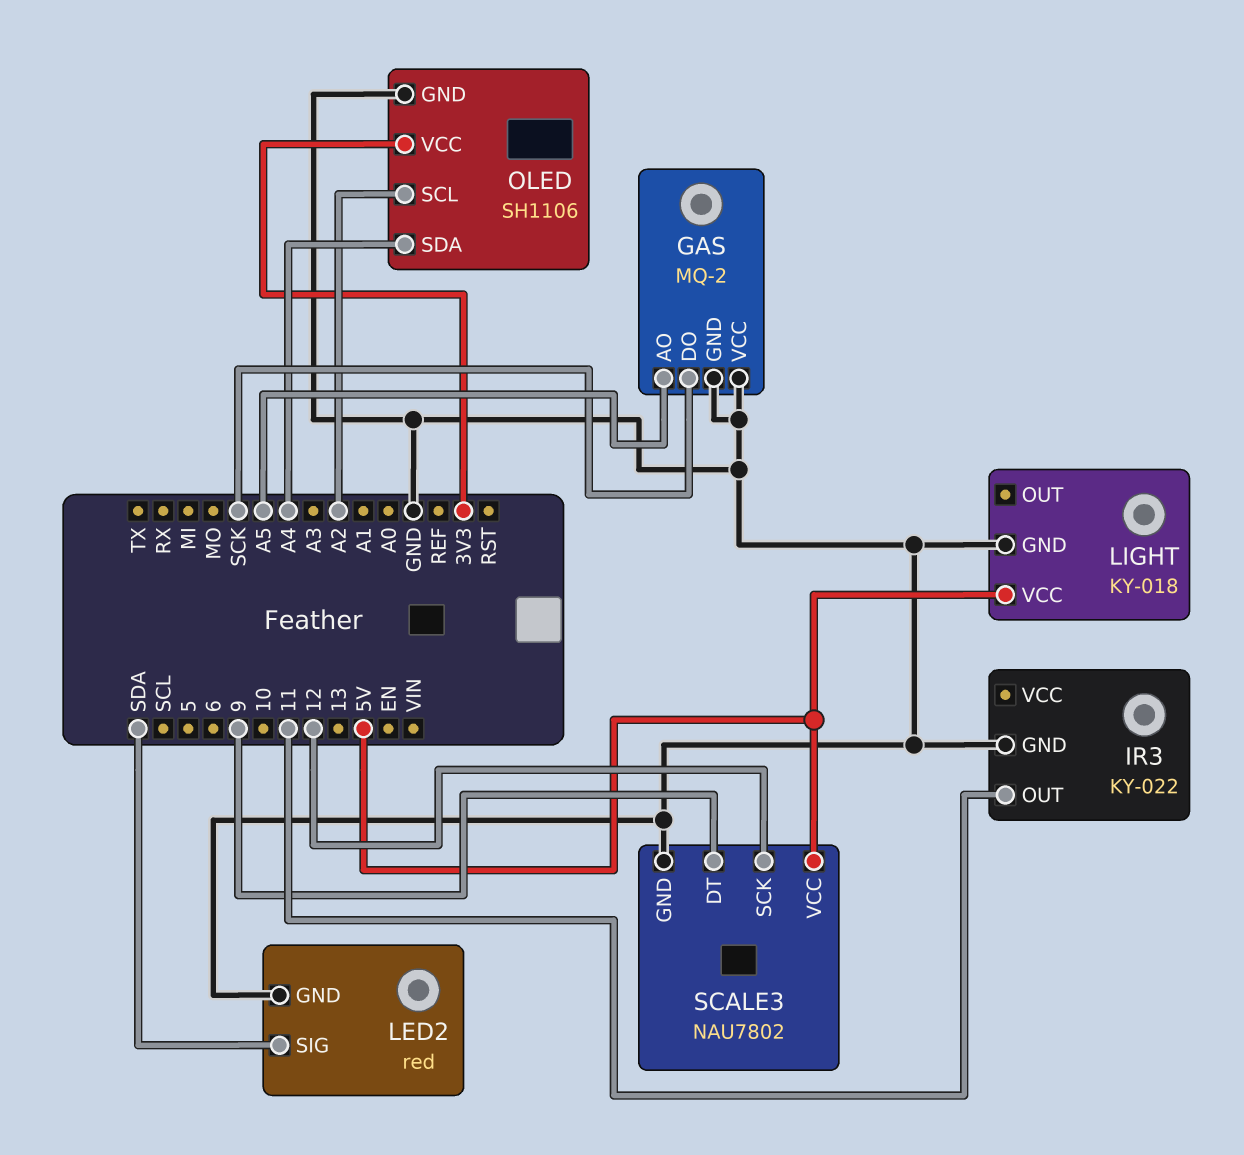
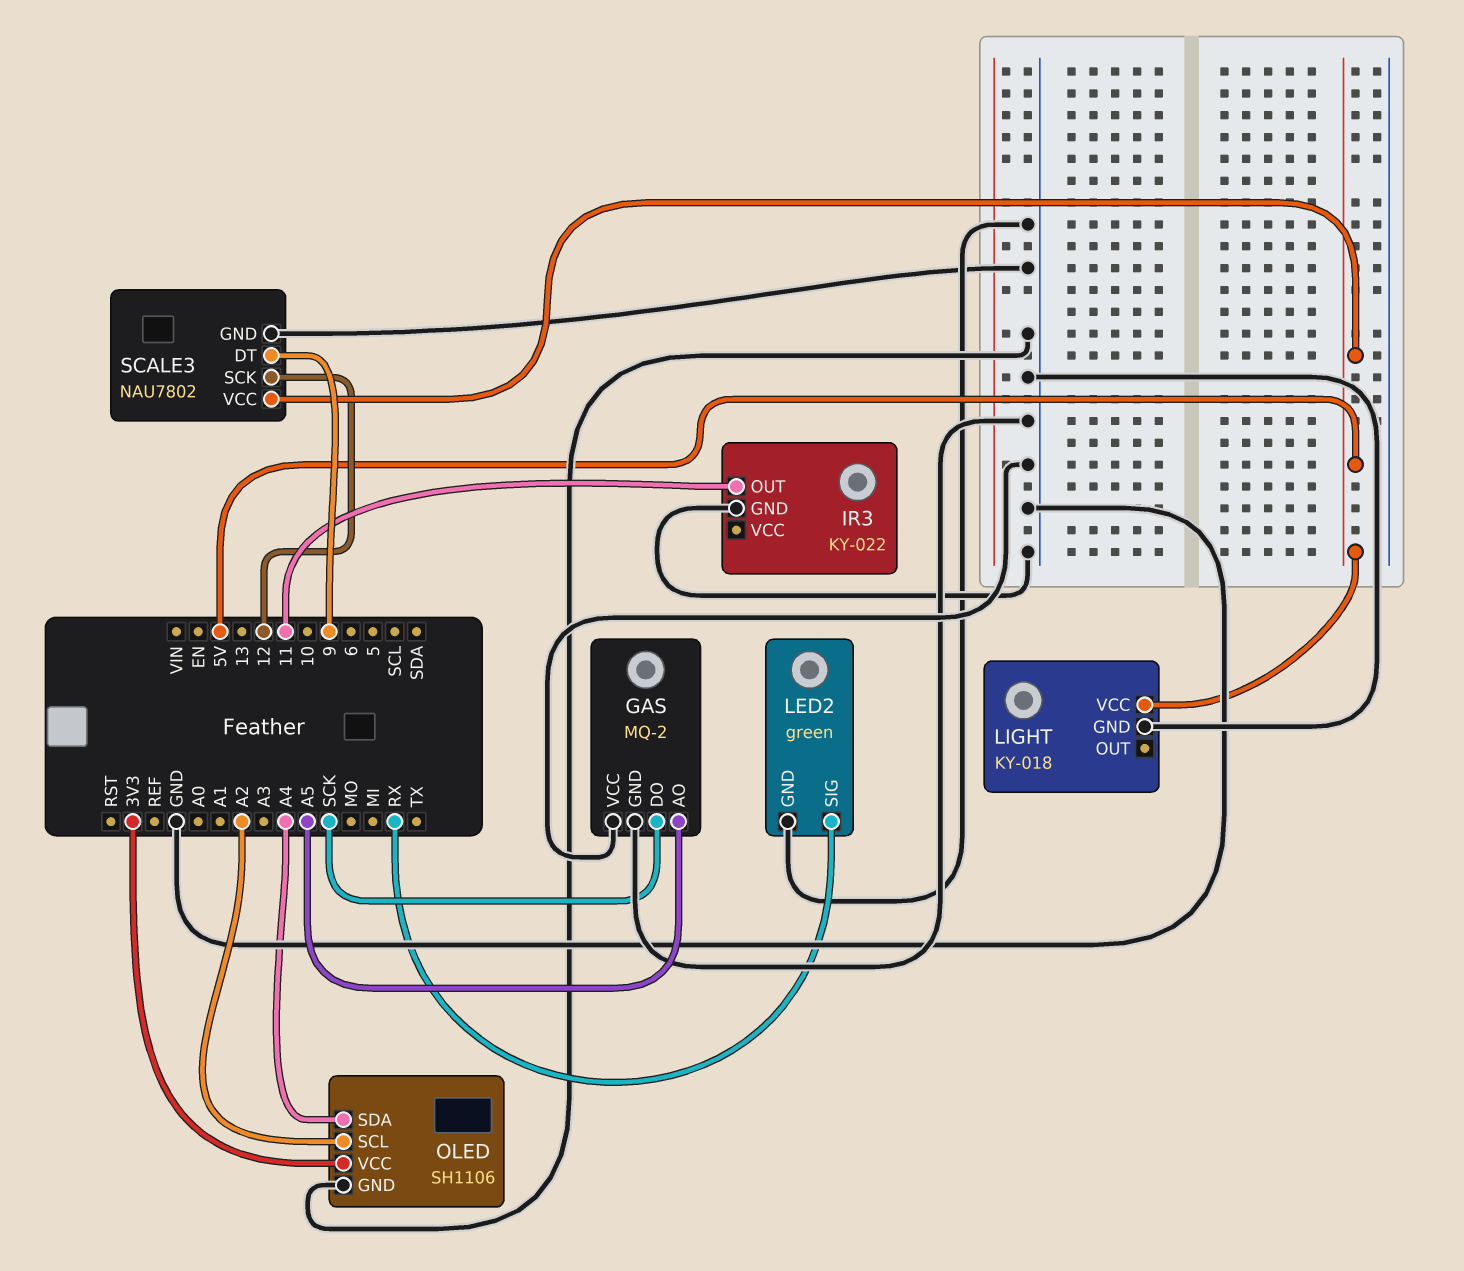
LED2: red -> green
LED2 pin SIG: SDA -> RX

